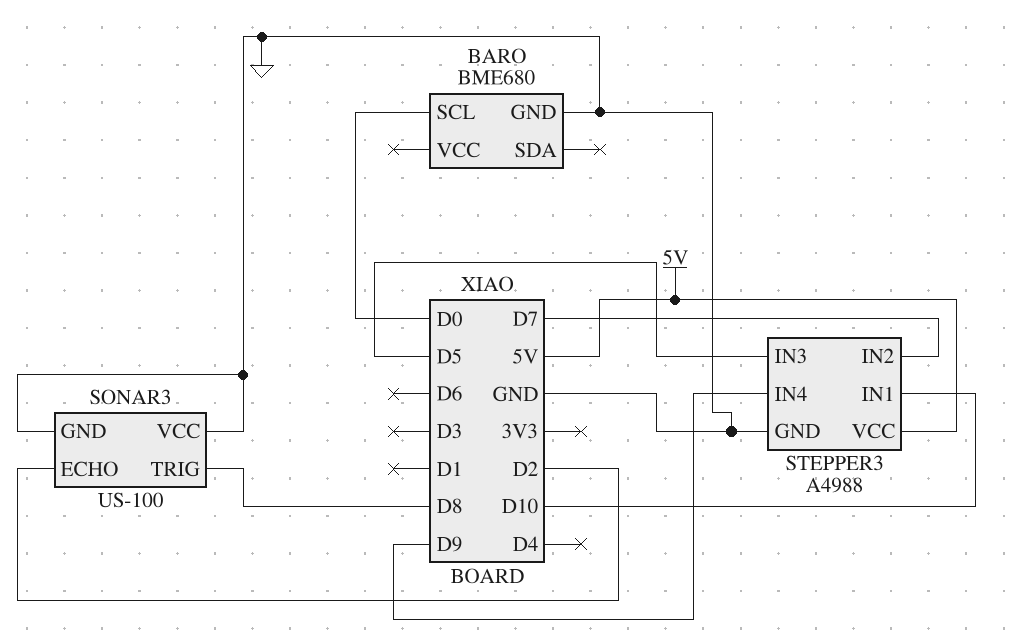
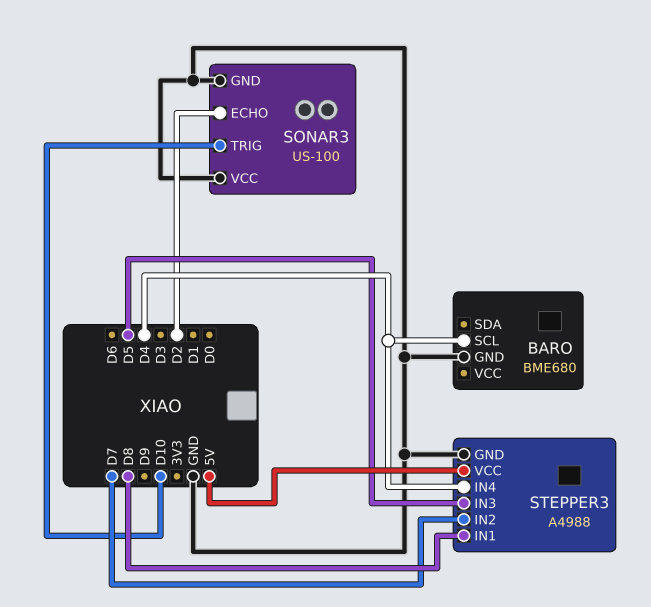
BARO pin SCL: D0 -> D4
SONAR3 pin TRIG: D8 -> D10
STEPPER3 pin IN1: D10 -> D8
STEPPER3 pin IN4: D9 -> D4

